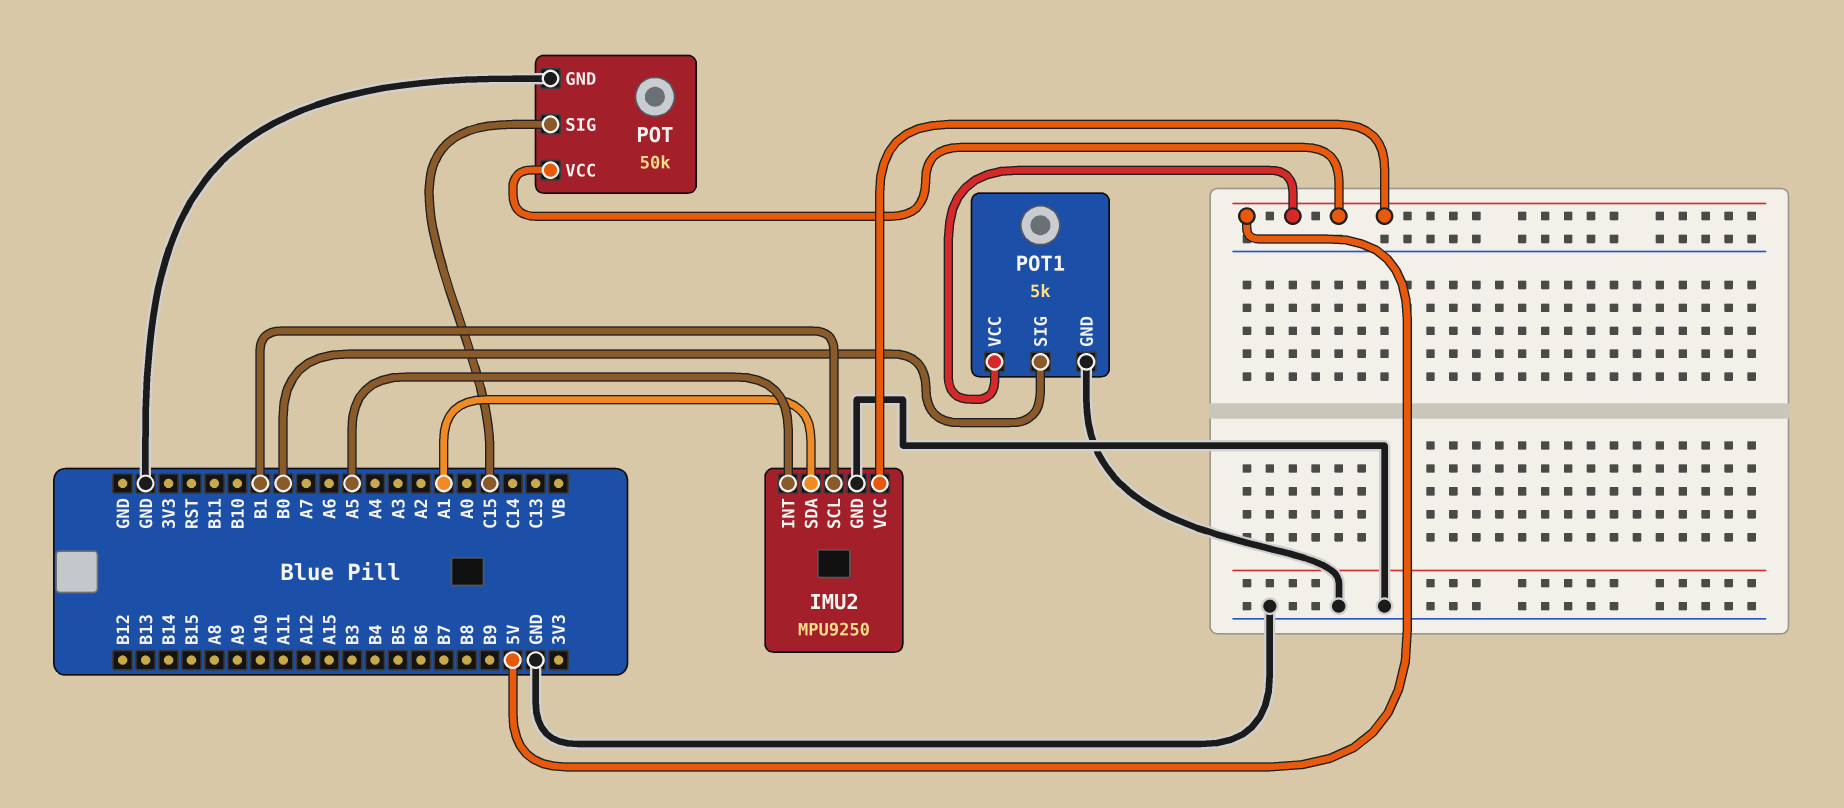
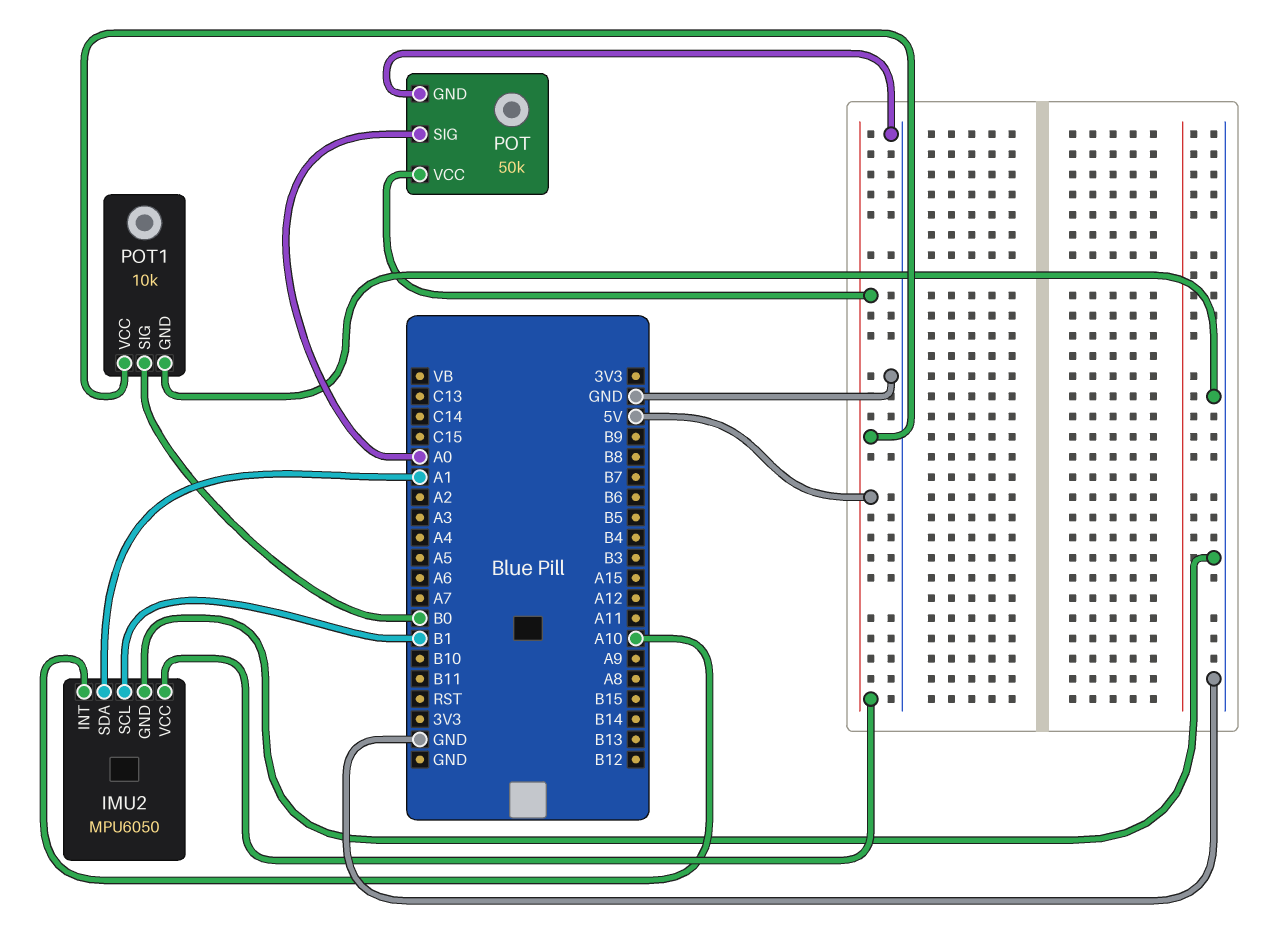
IMU2: MPU9250 -> MPU6050
IMU2 pin INT: A5 -> A10
POT pin SIG: C15 -> A0
POT1: 5k -> 10k

